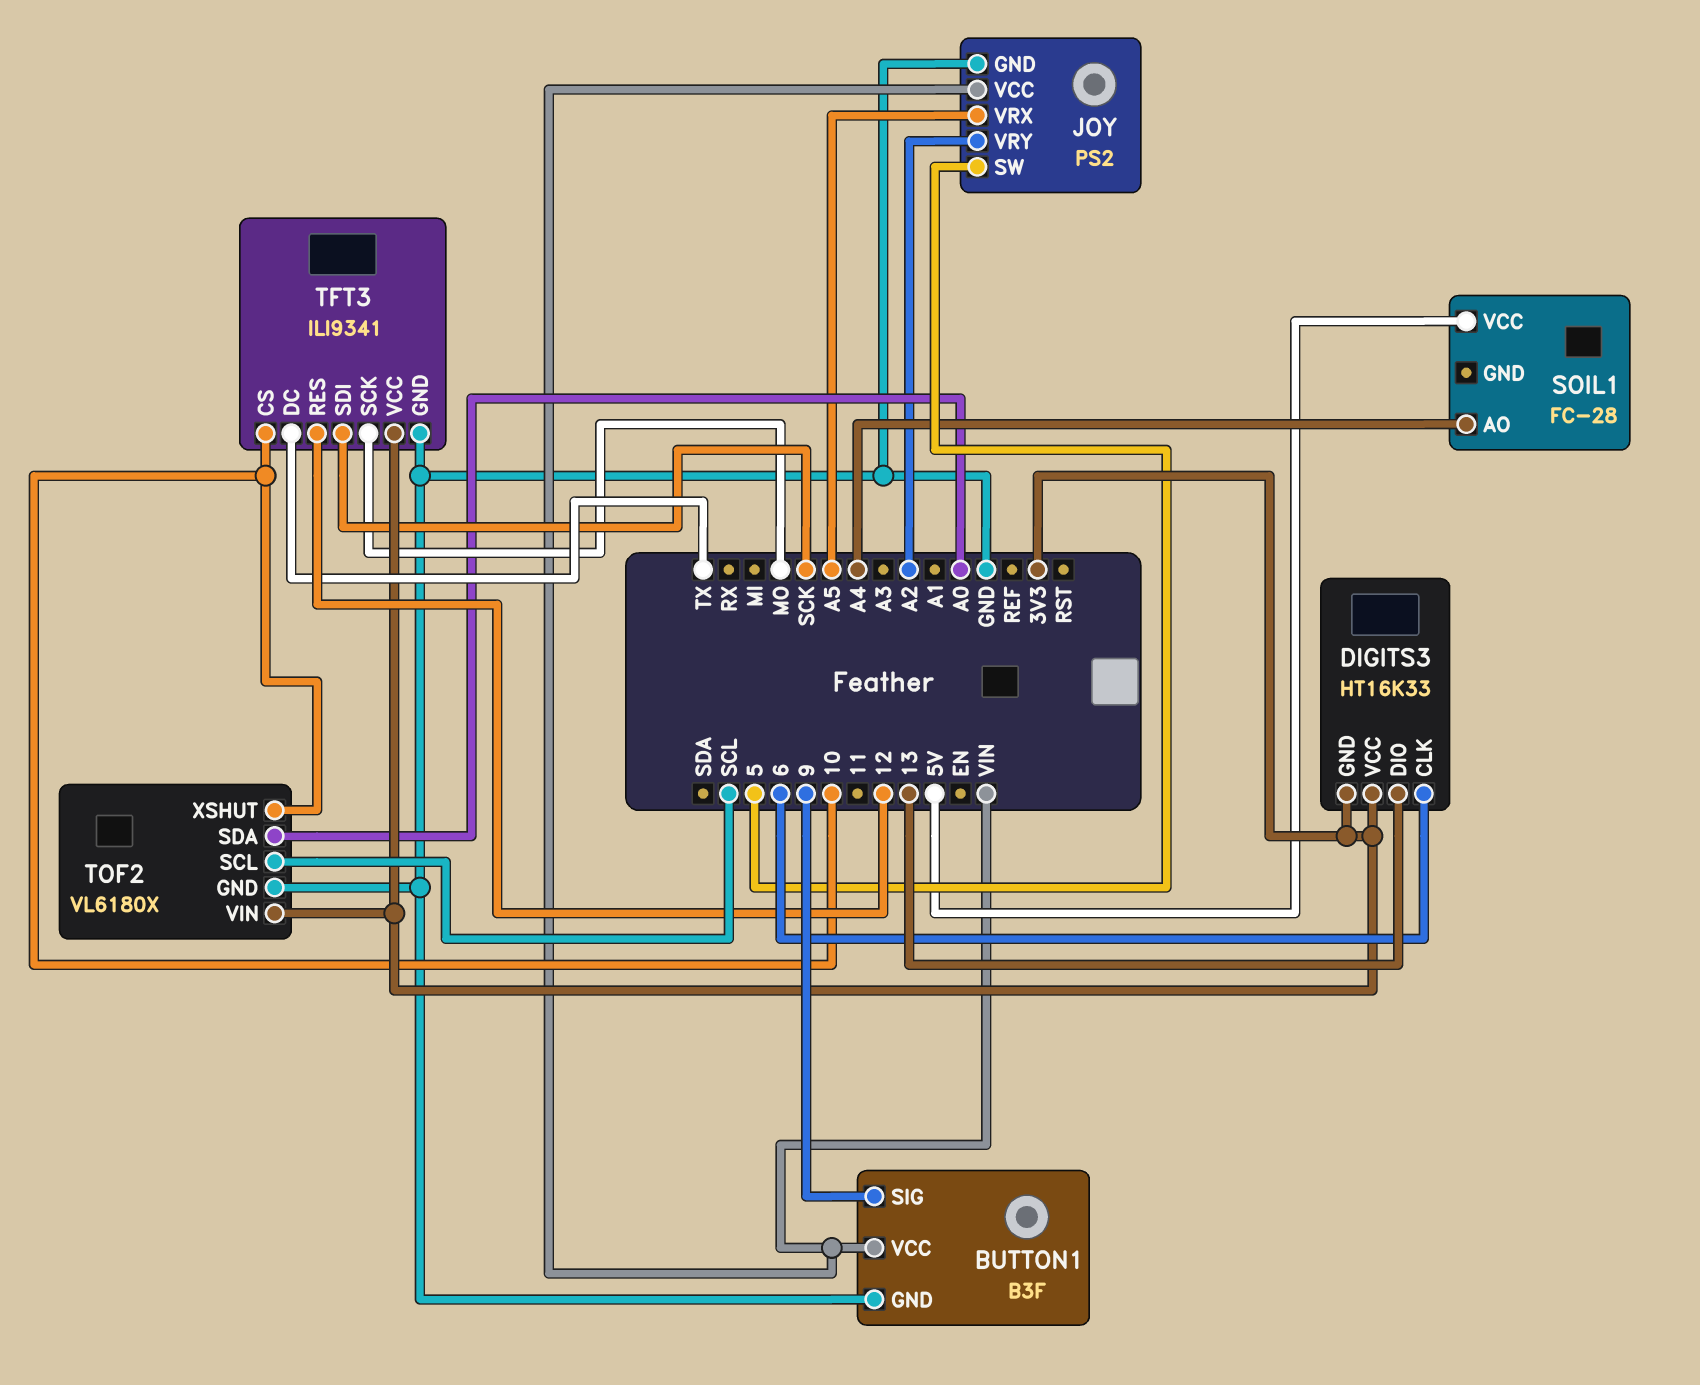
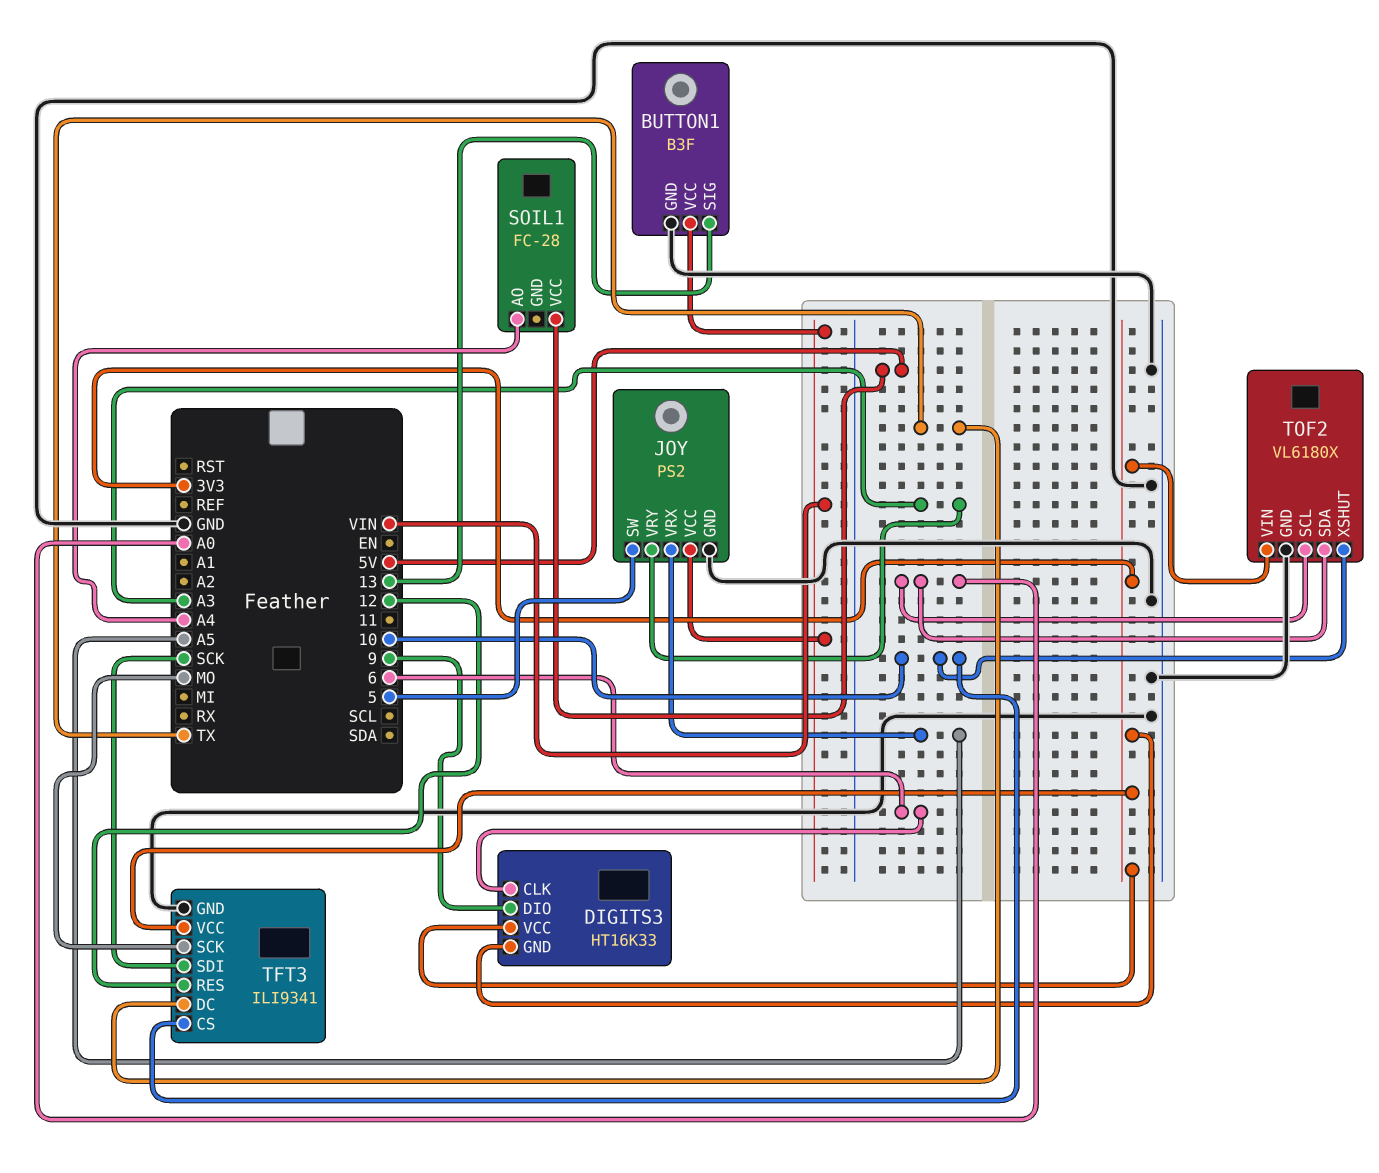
BUTTON1 pin SIG: 9 -> 13
DIGITS3 pin DIO: 13 -> 9
JOY pin VRY: A2 -> A3
TOF2 pin SCL: SCL -> A0

